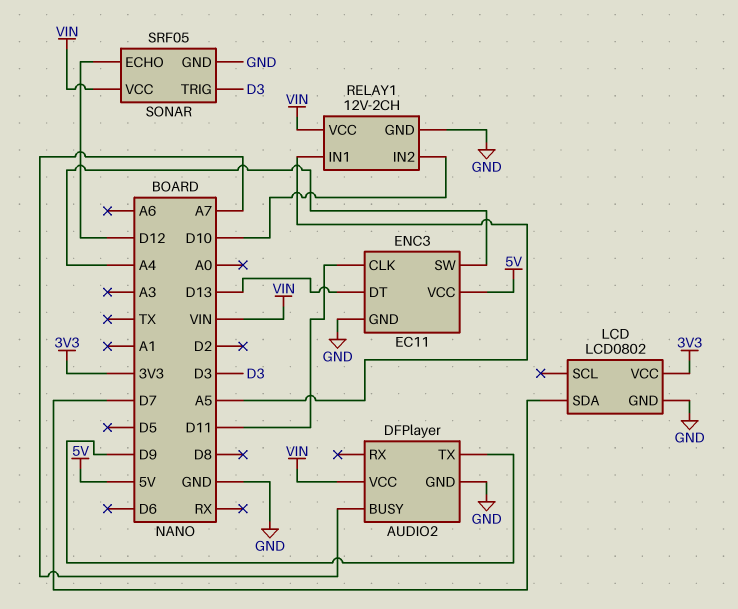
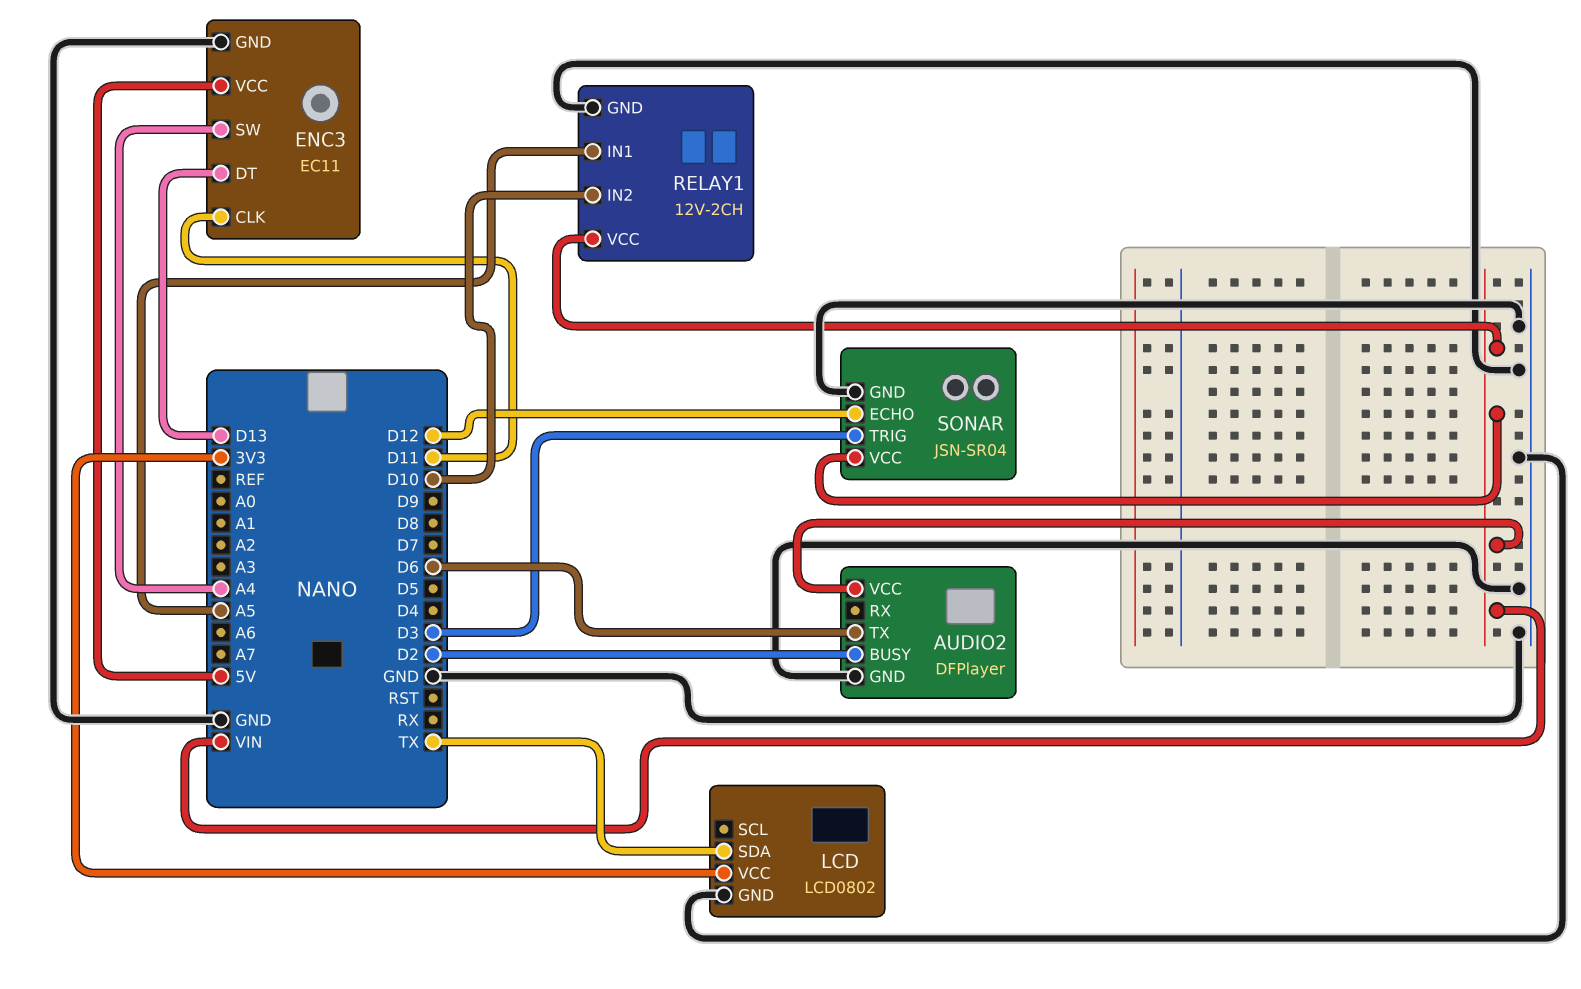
AUDIO2 pin BUSY: A7 -> D2
AUDIO2 pin TX: D9 -> D6
LCD pin SDA: D7 -> TX
SONAR: SRF05 -> JSN-SR04

